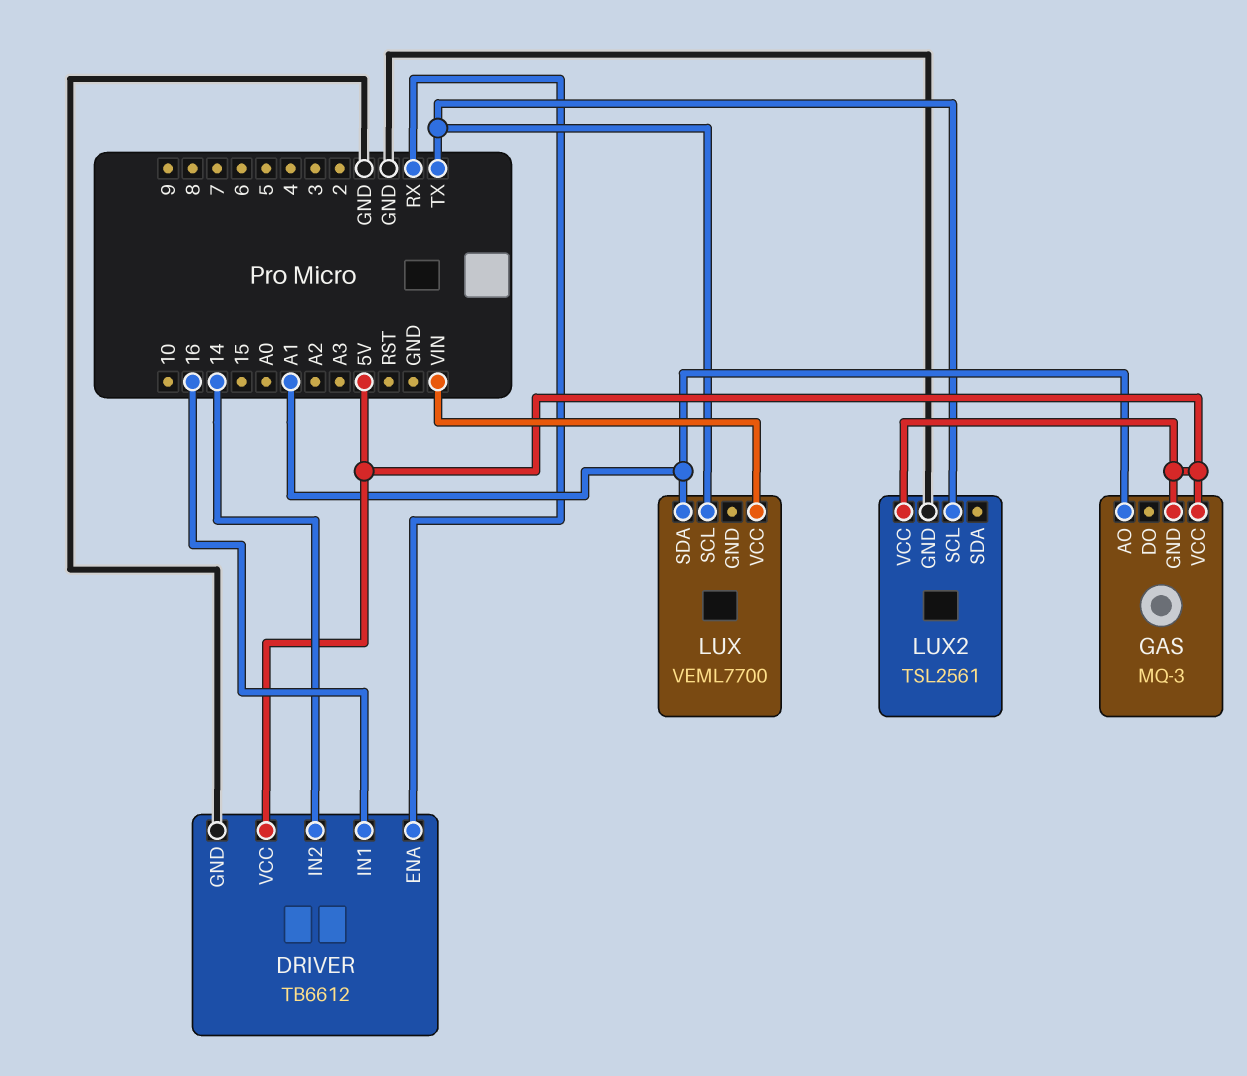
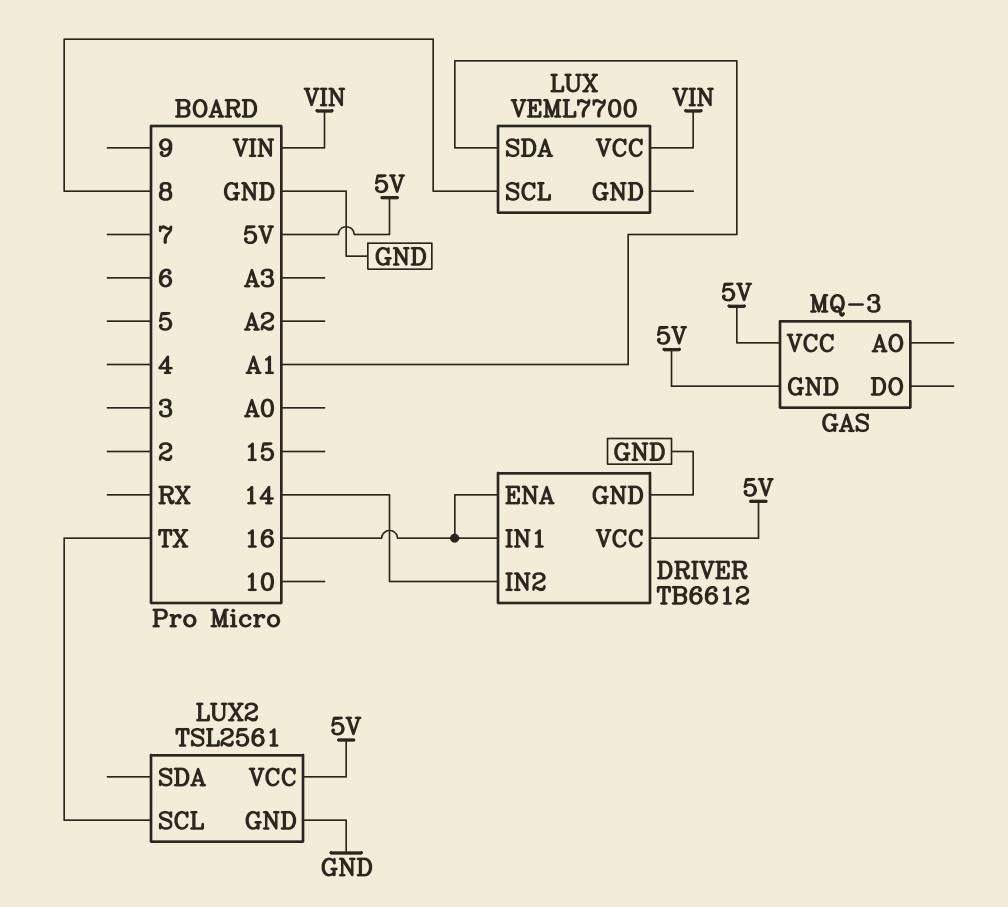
DRIVER pin ENA: RX -> 16
GAS pin AO: A1 -> none
LUX pin SCL: TX -> 8

